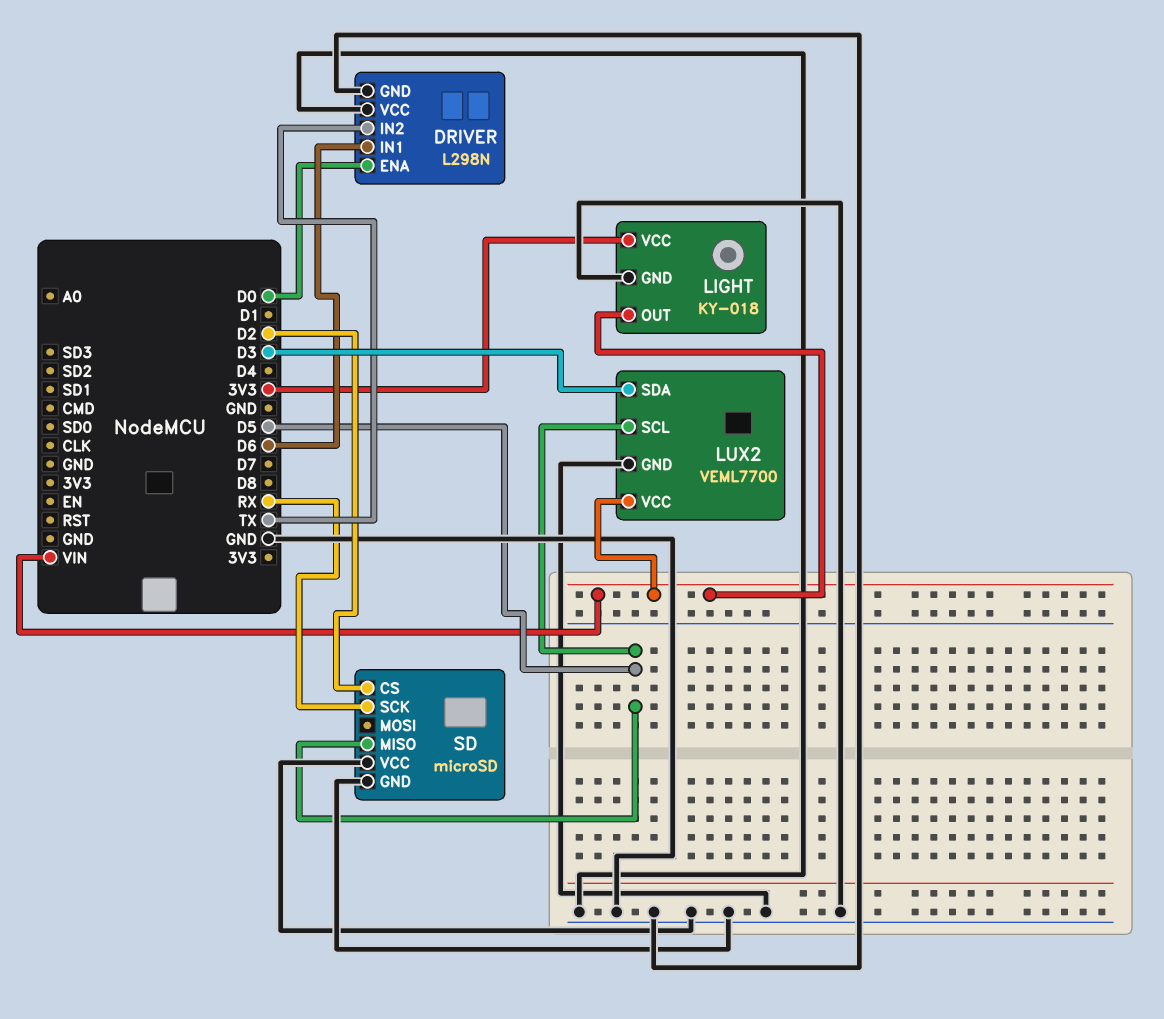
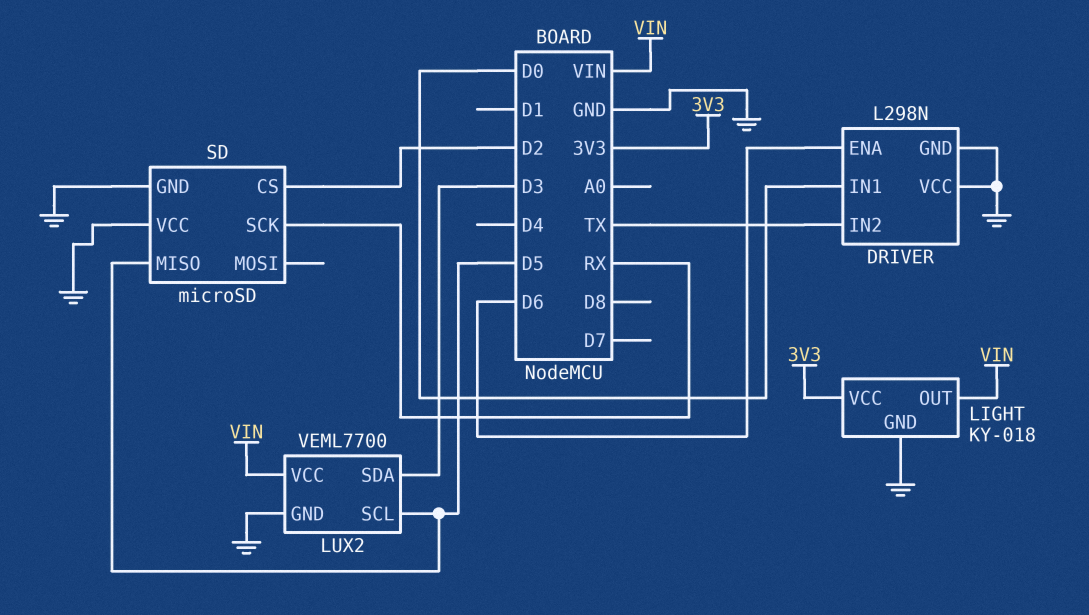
DRIVER pin ENA: D0 -> D6
DRIVER pin IN1: D6 -> D0

